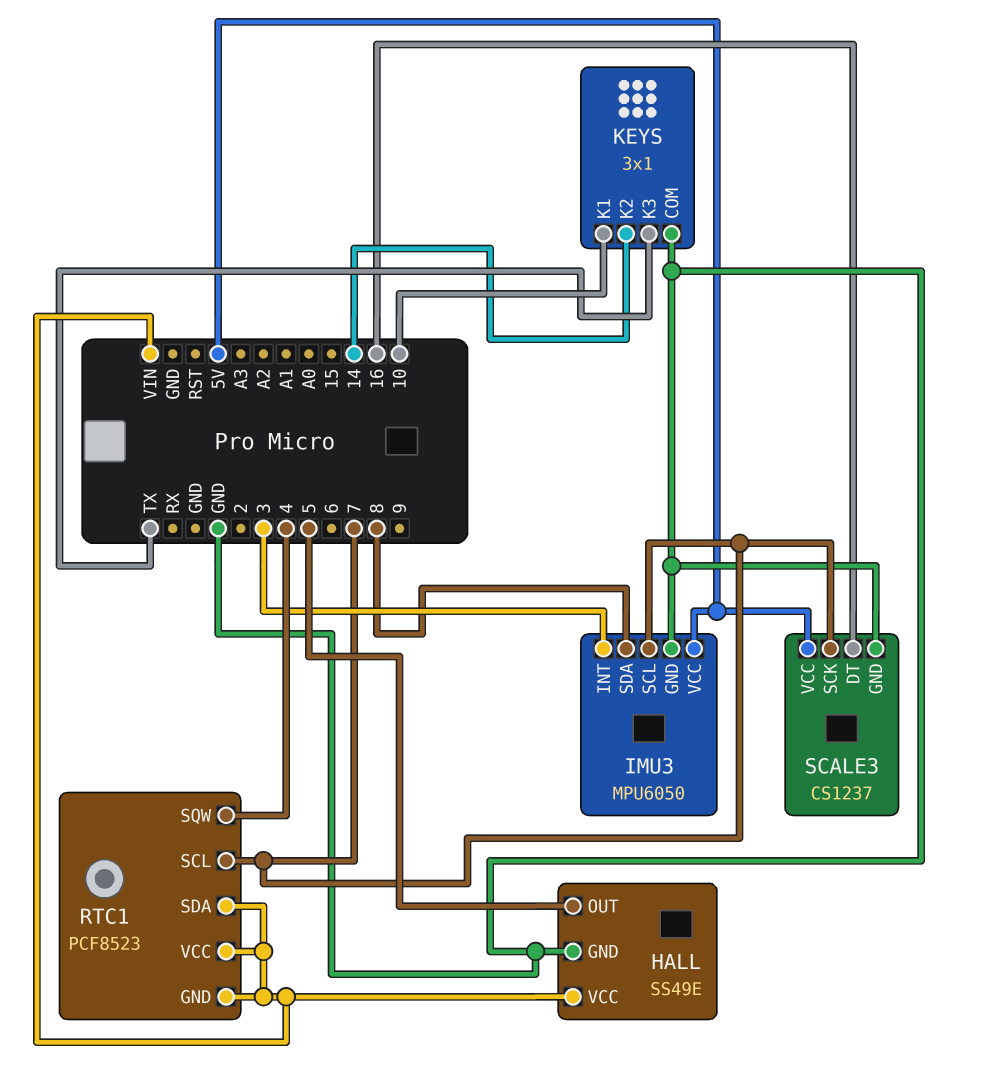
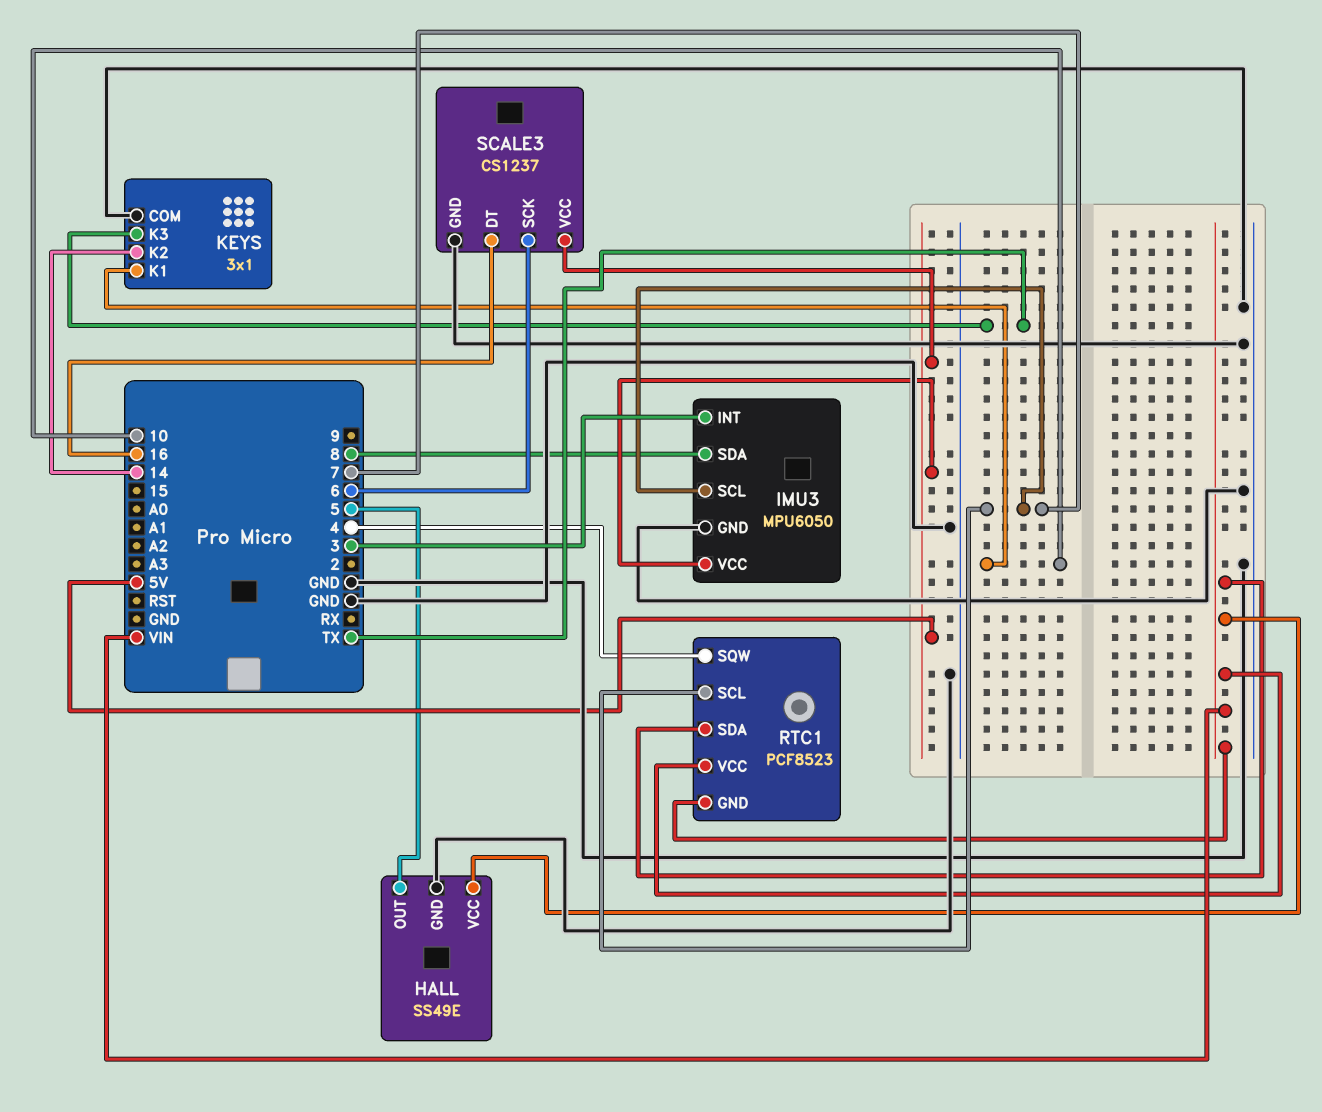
SCALE3 pin SCK: 7 -> 6

